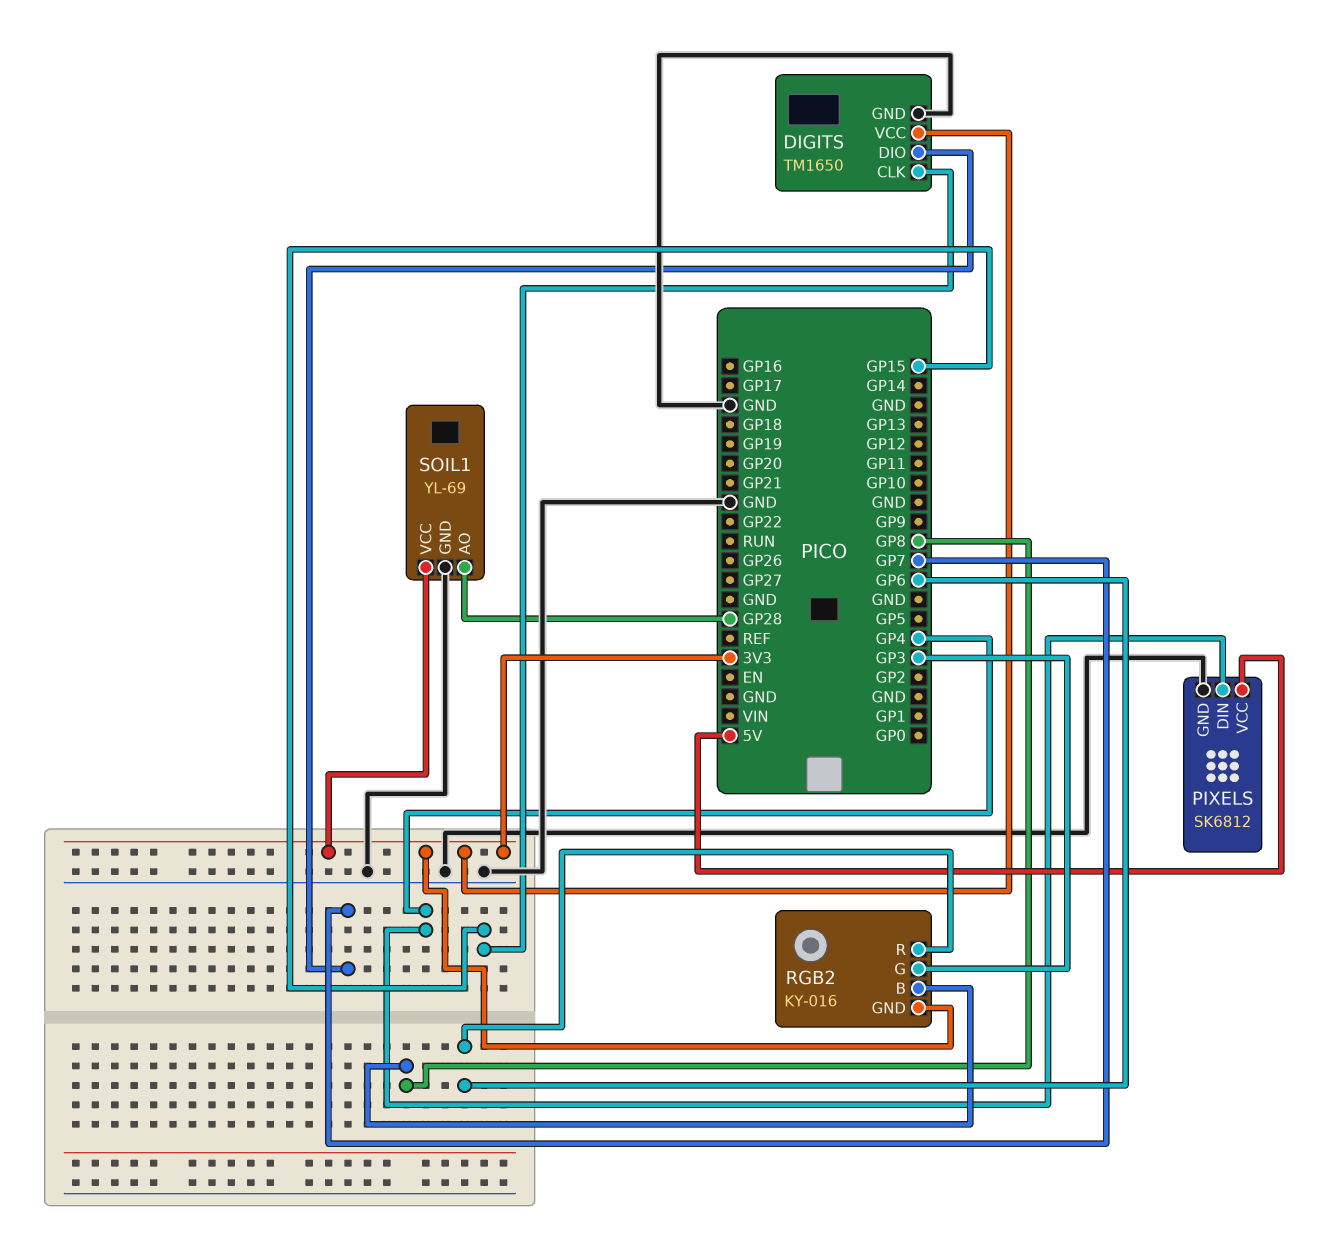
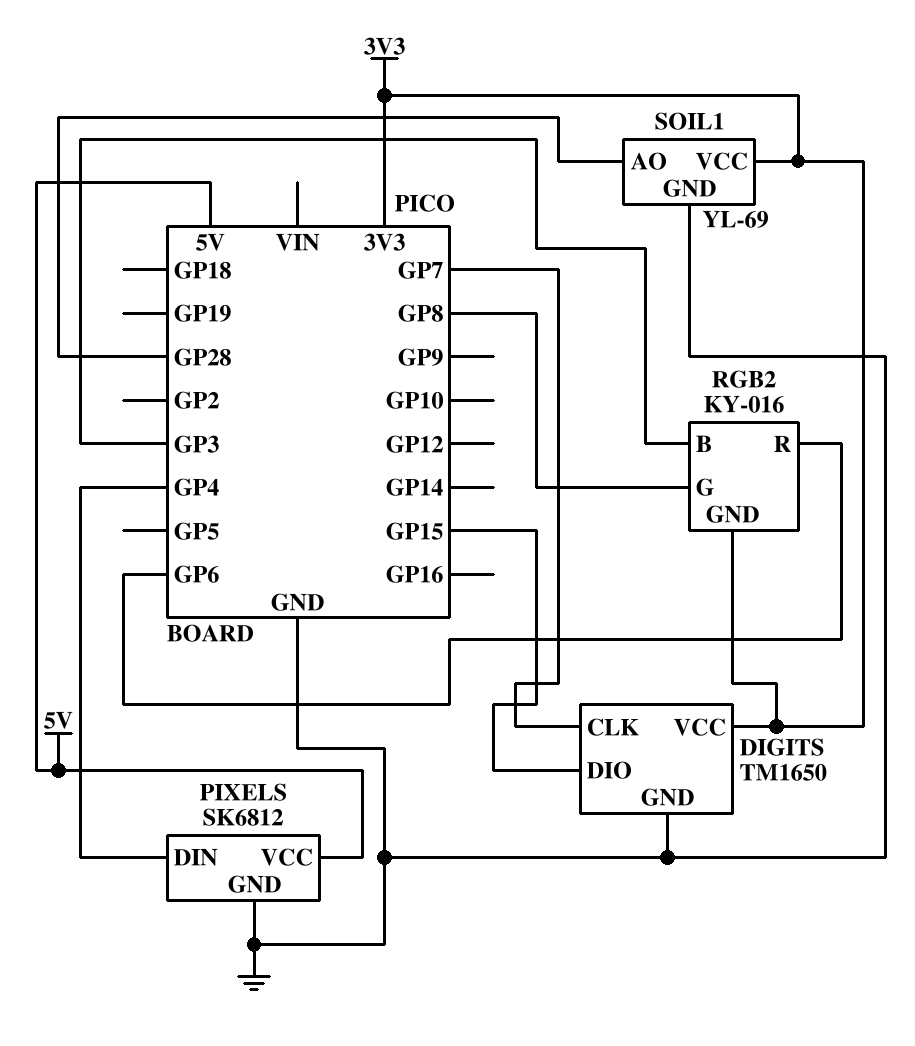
DIGITS pin CLK: GP15 -> GP7
DIGITS pin DIO: GP7 -> GP15
RGB2 pin B: GP8 -> GP3
RGB2 pin G: GP3 -> GP8

